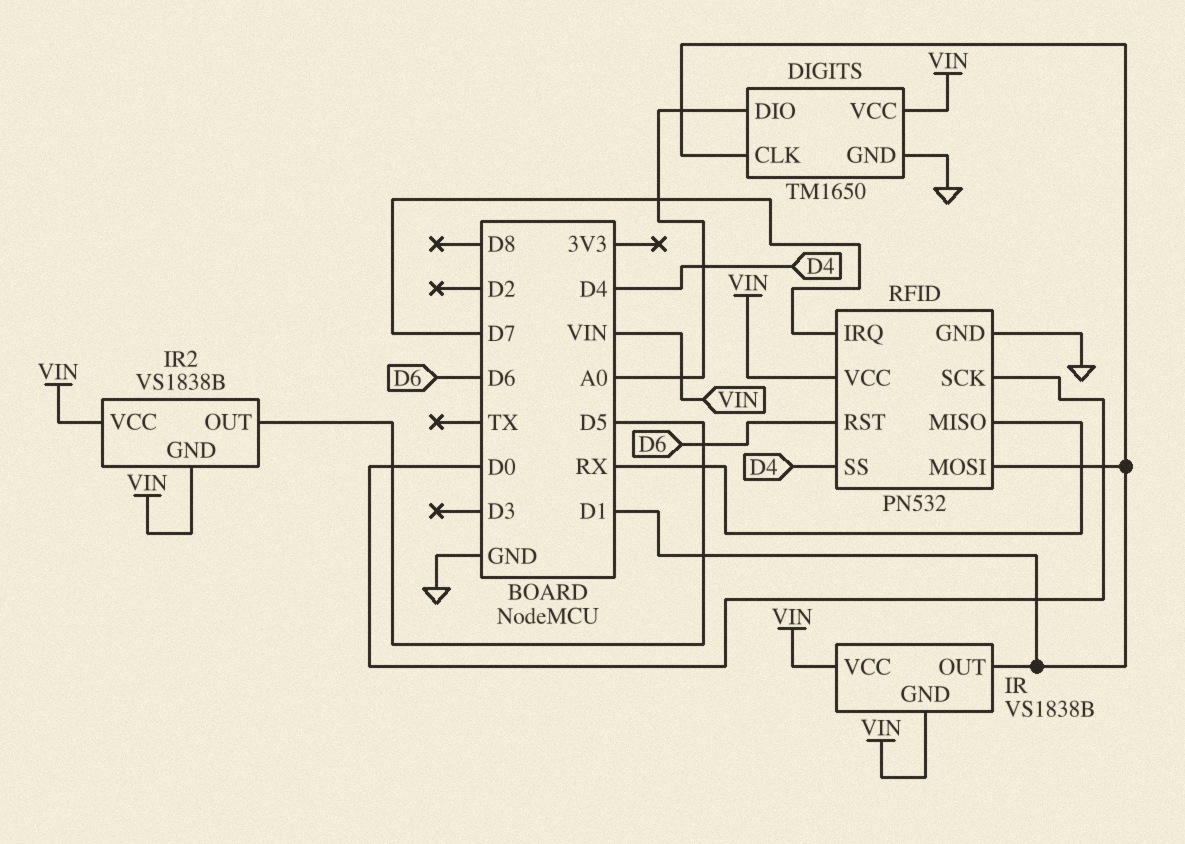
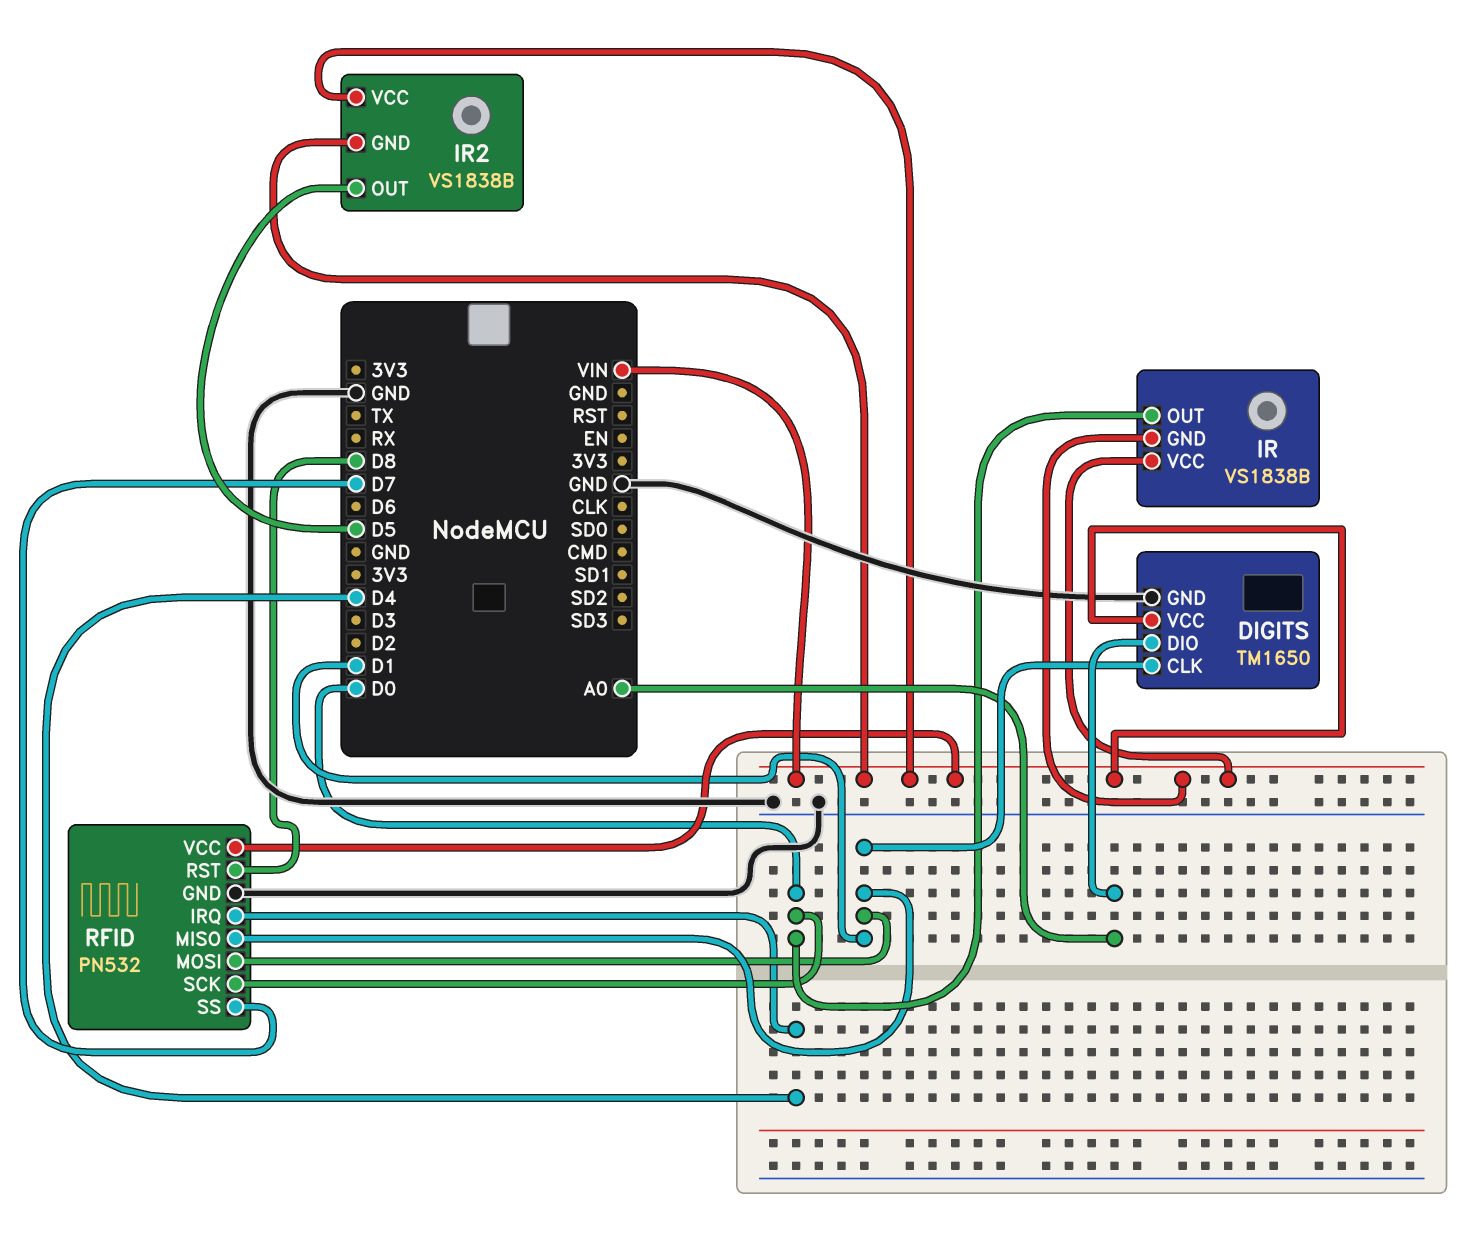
IR pin OUT: D1 -> D0
RFID pin IRQ: D7 -> D4
RFID pin MISO: RX -> D1
RFID pin RST: D6 -> D8
RFID pin SS: D4 -> D7

